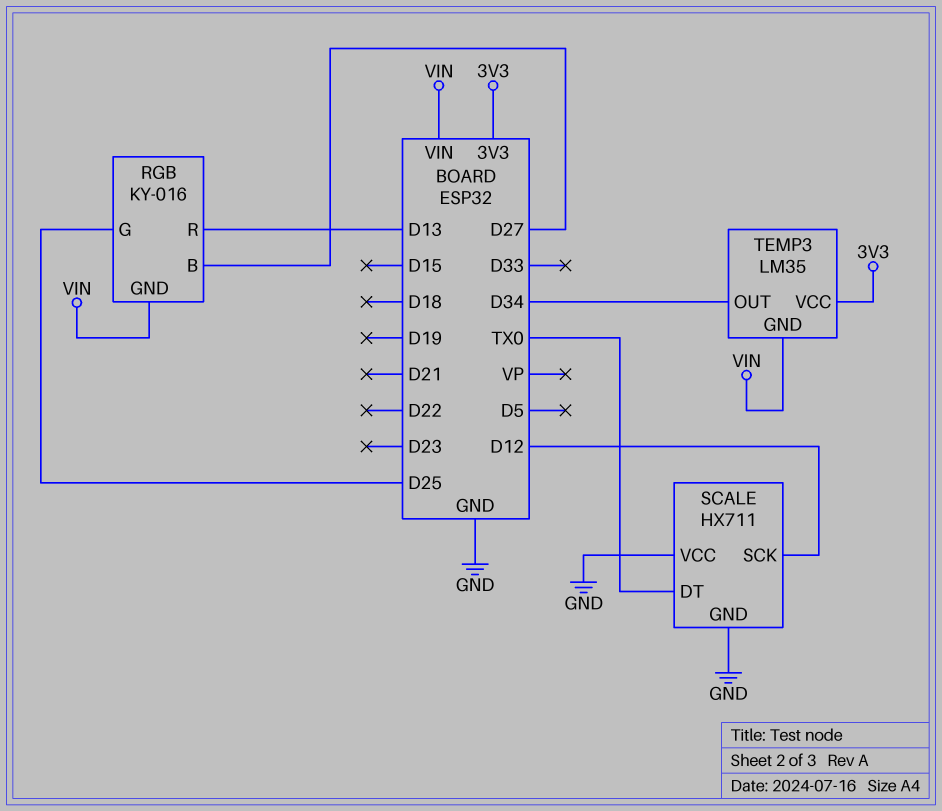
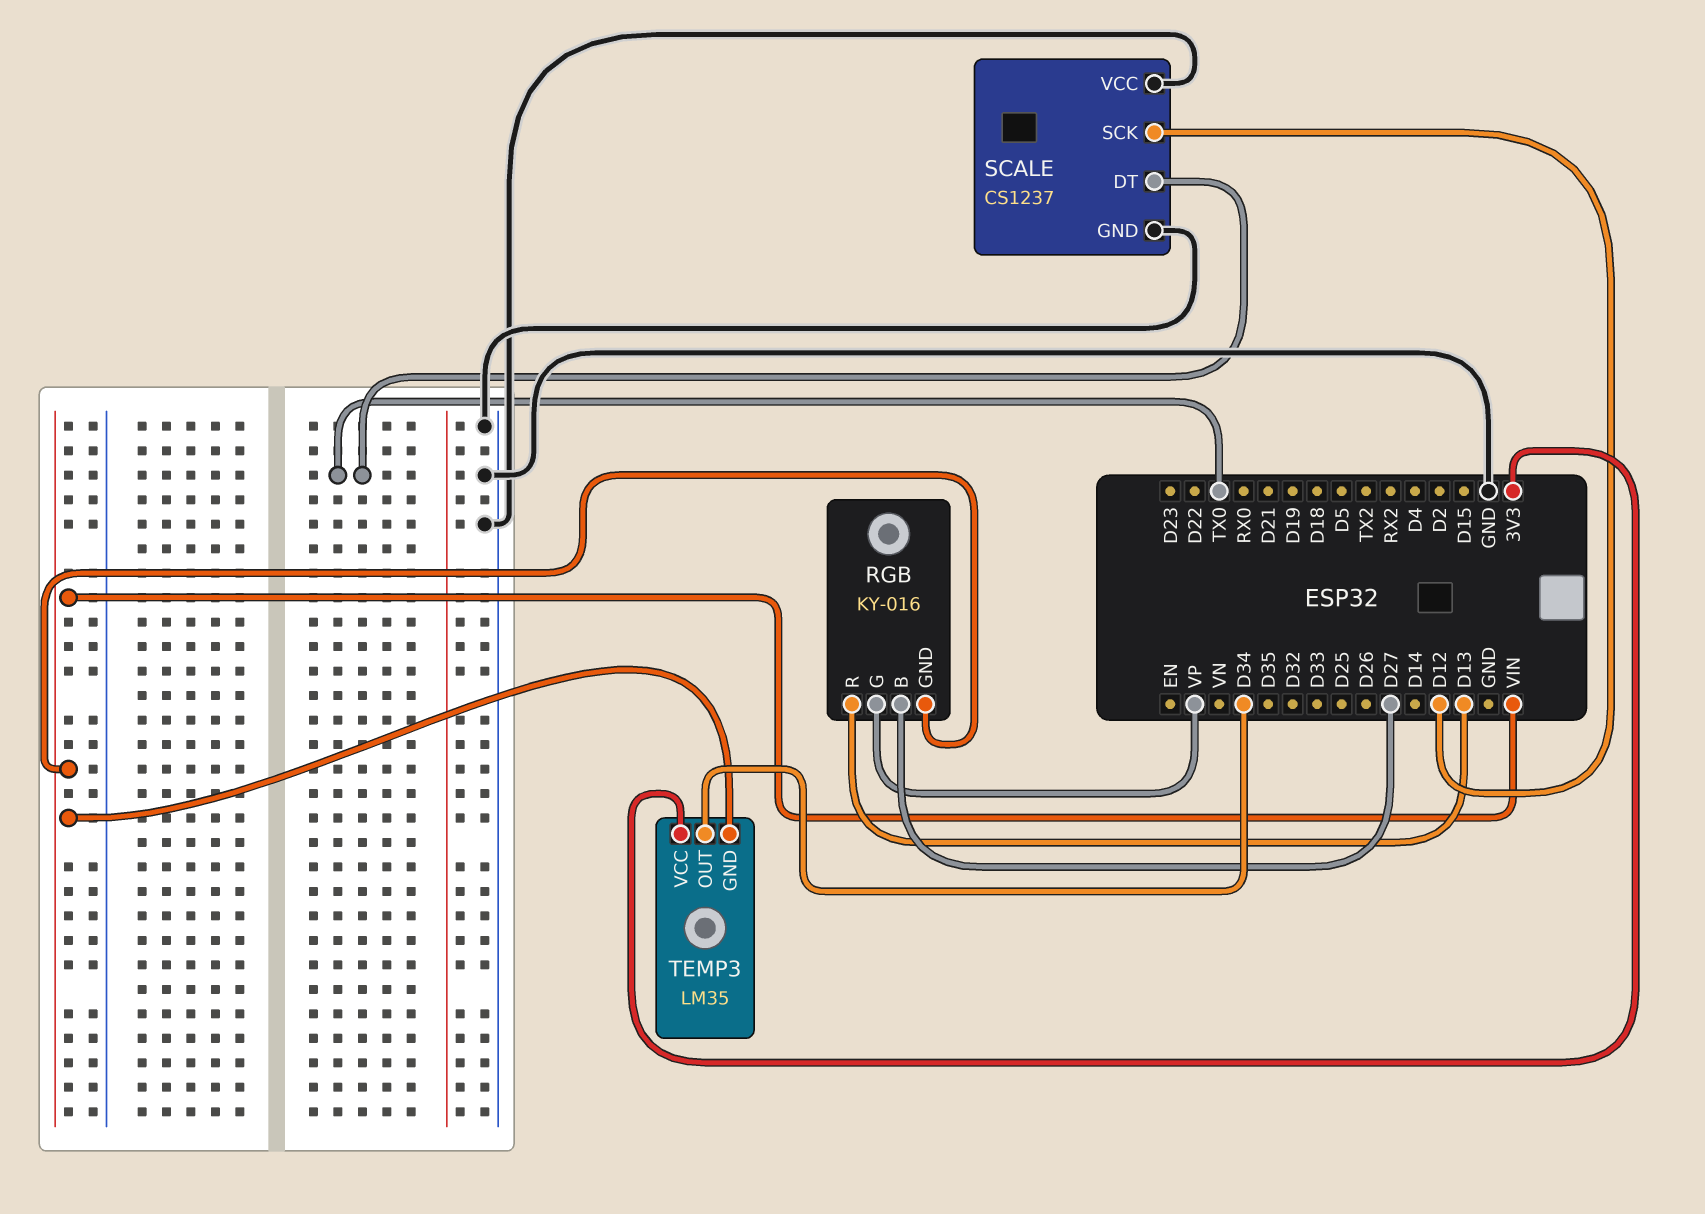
RGB pin G: D25 -> VP
SCALE: HX711 -> CS1237

